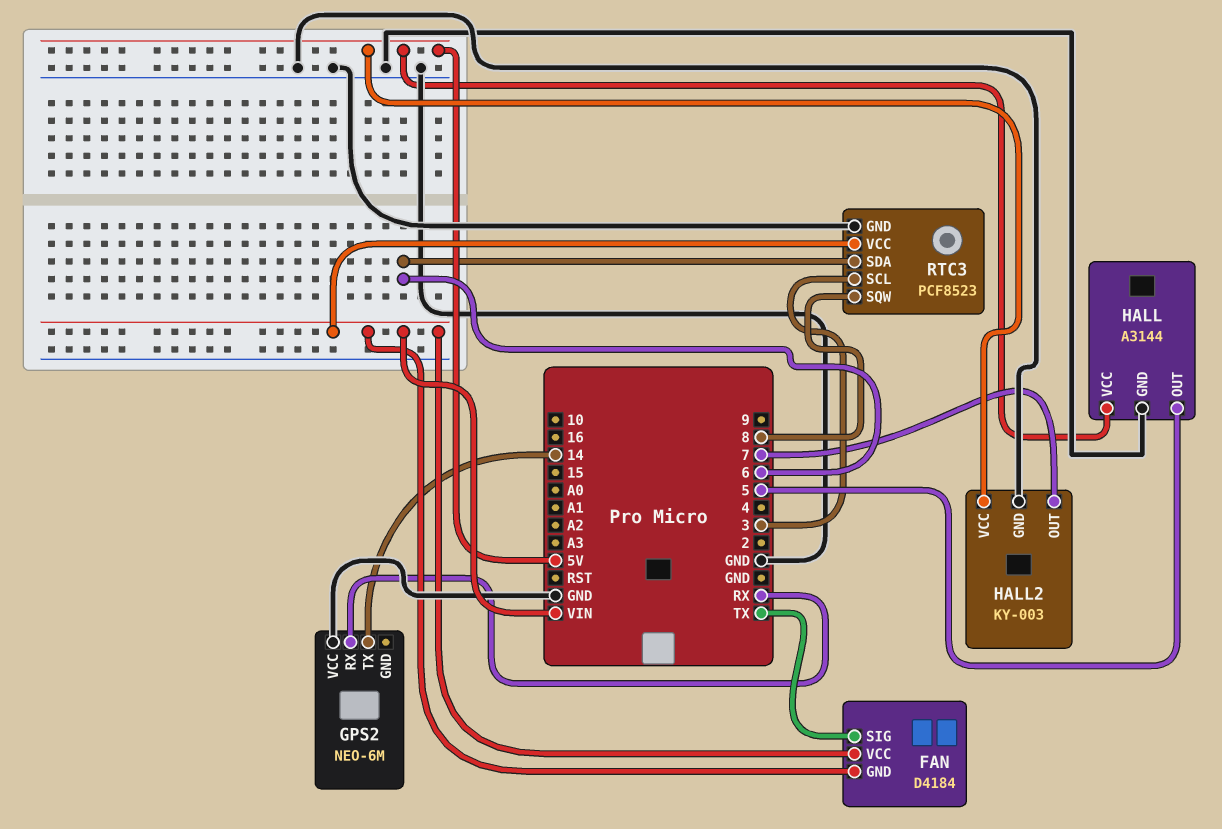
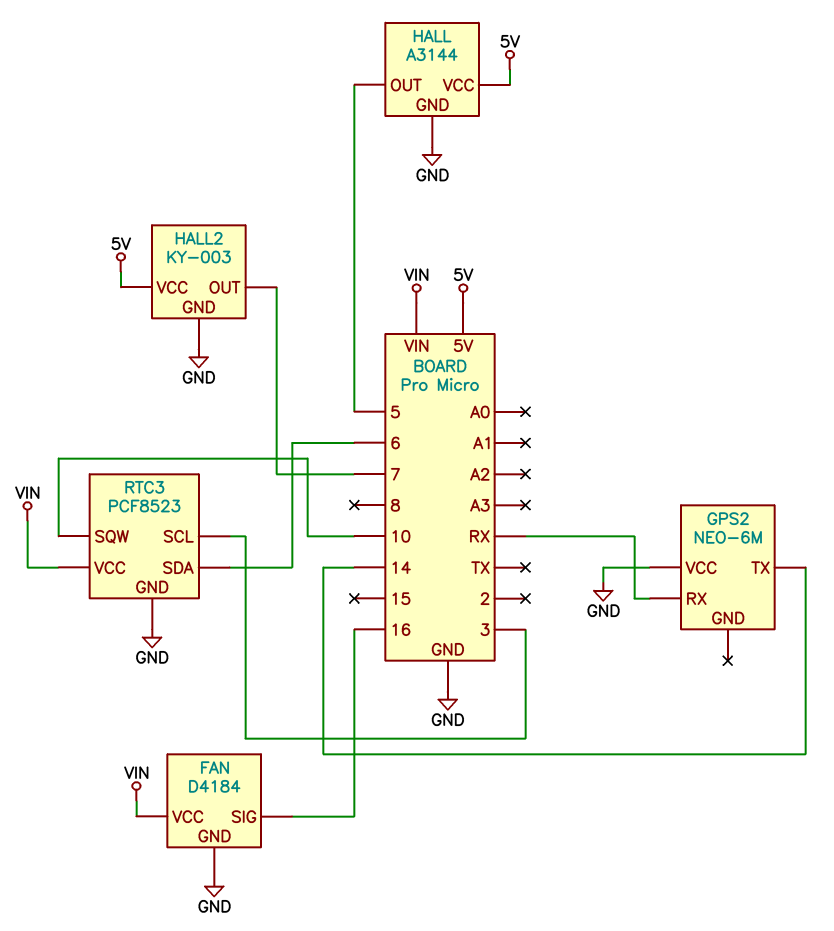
FAN pin GND: VIN -> GND
FAN pin SIG: TX -> 16
RTC3 pin SQW: 8 -> 10

